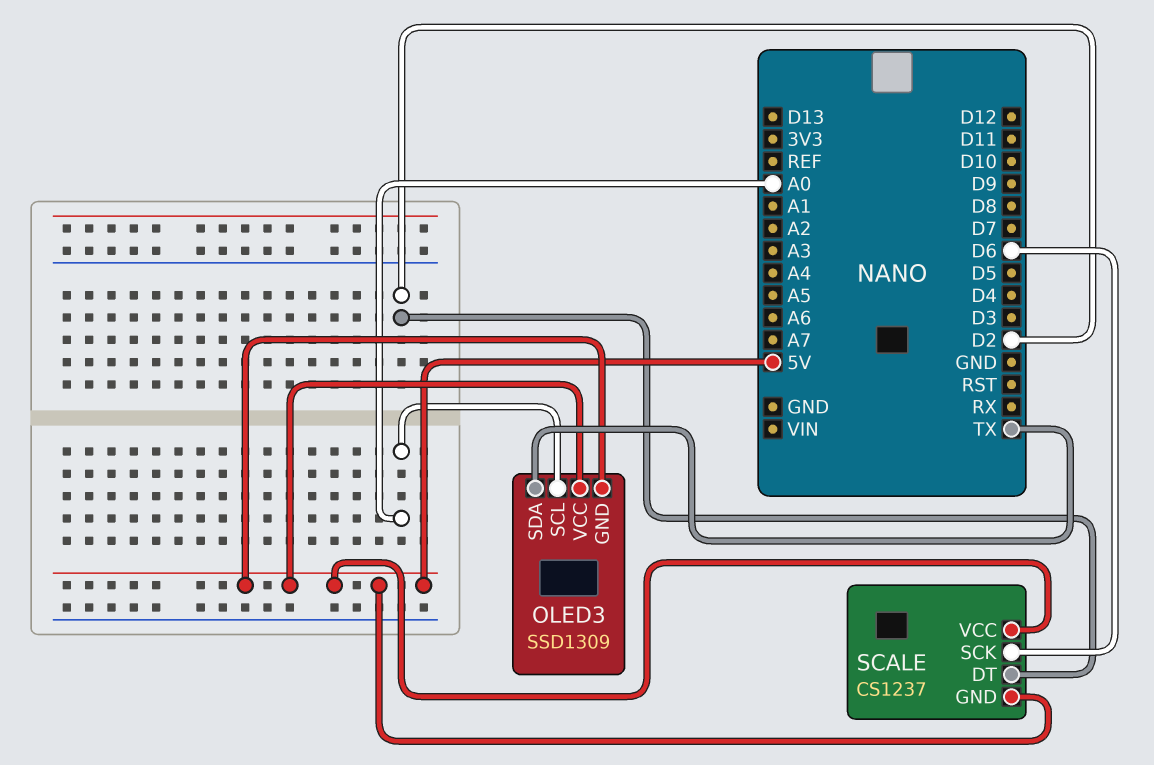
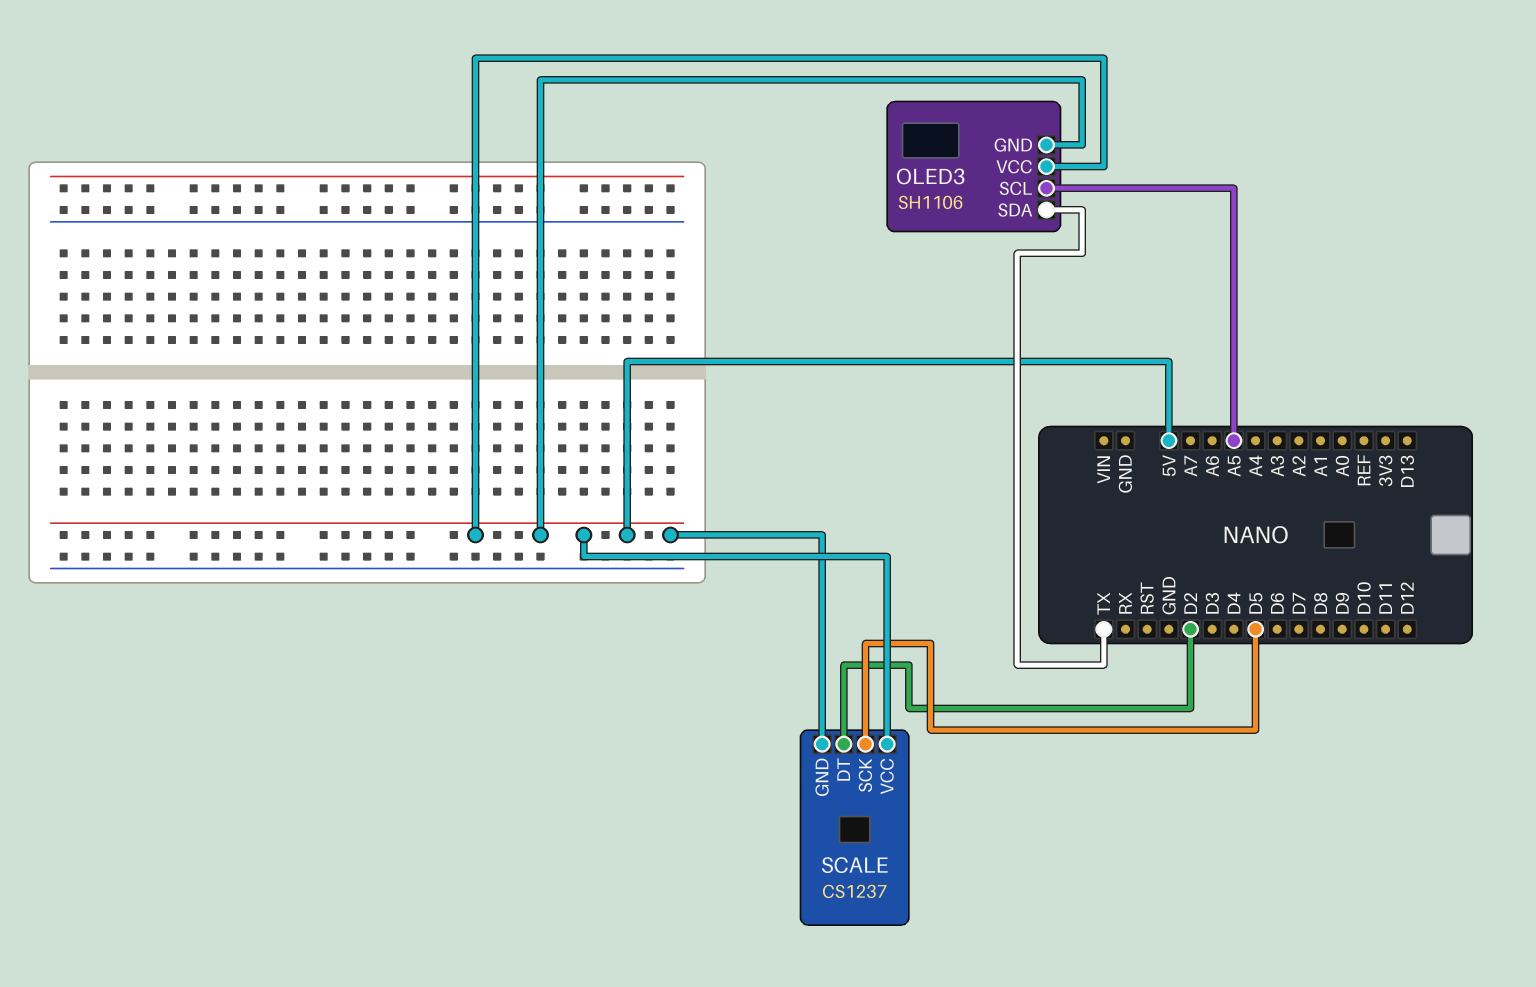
OLED3: SSD1309 -> SH1106
OLED3 pin SCL: A0 -> A5
SCALE pin SCK: D6 -> D5

